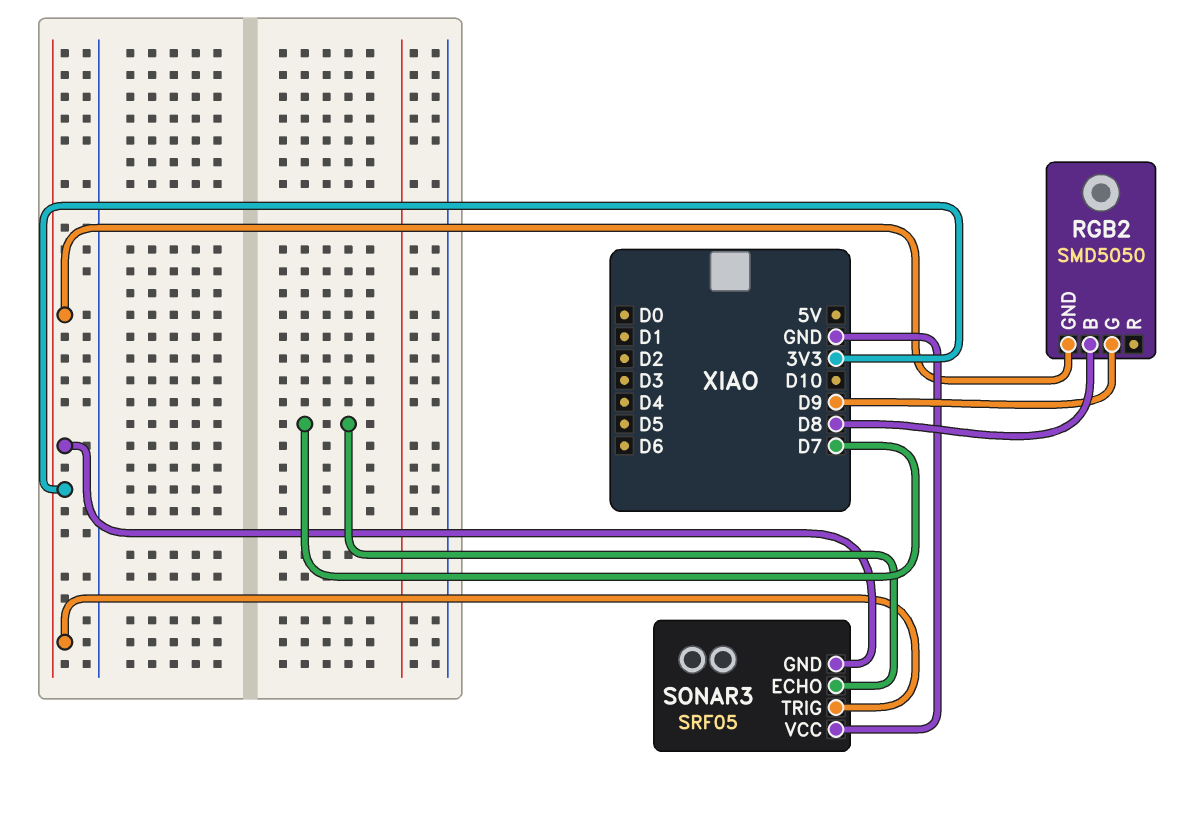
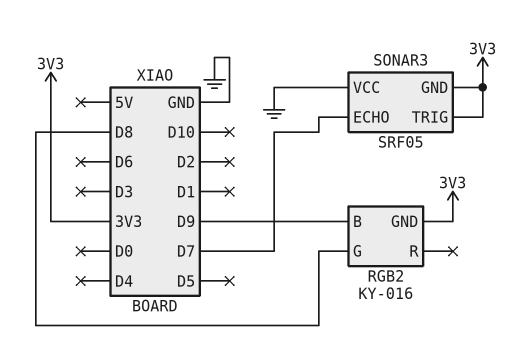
RGB2: SMD5050 -> KY-016
RGB2 pin B: D8 -> D9
RGB2 pin G: D9 -> D8

